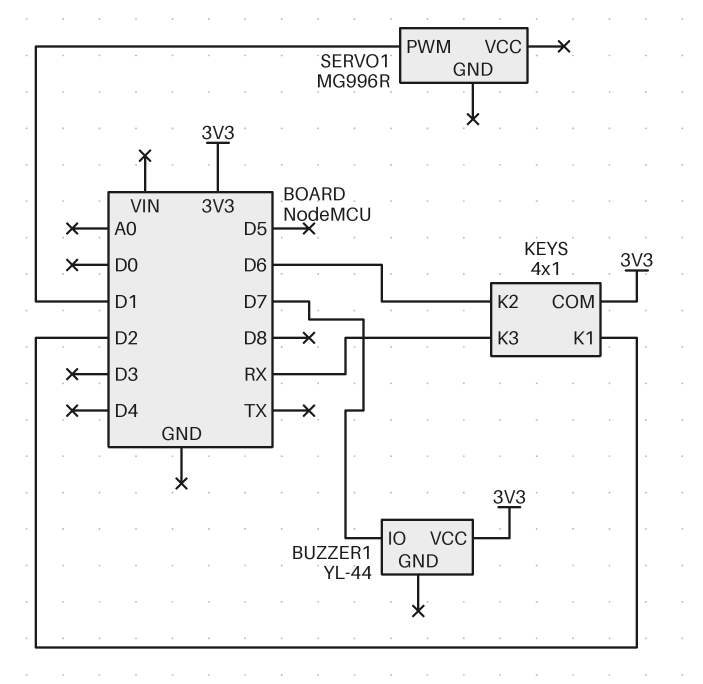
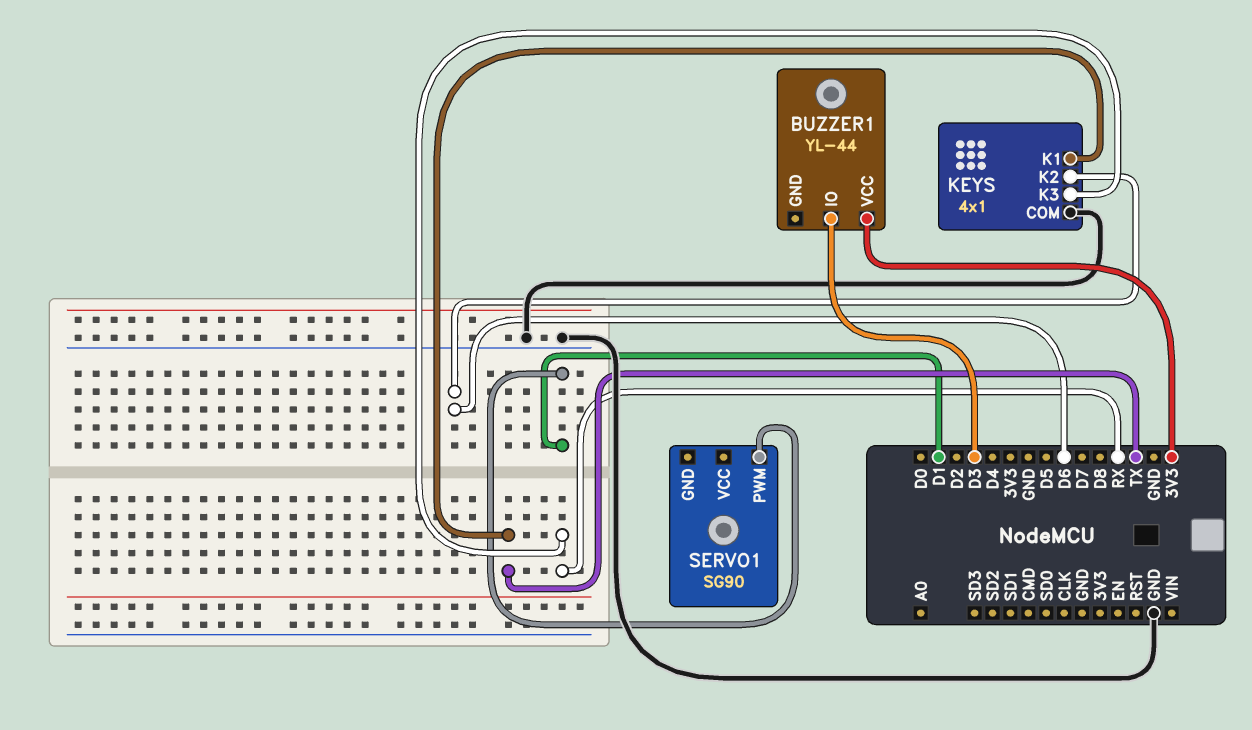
BUZZER1 pin IO: D7 -> D3
KEYS pin COM: 3V3 -> GND
KEYS pin K1: D2 -> TX
SERVO1: MG996R -> SG90

